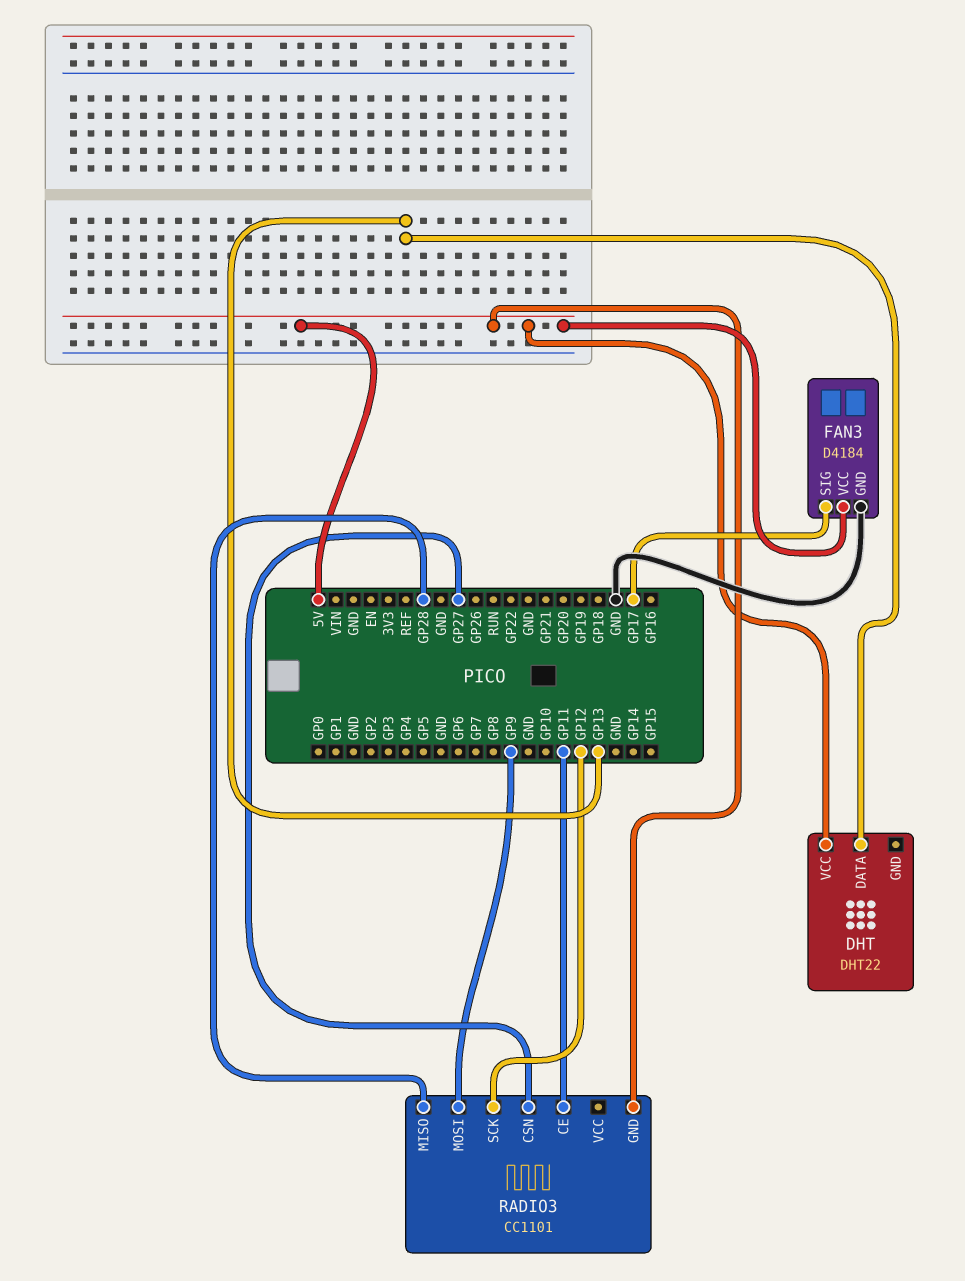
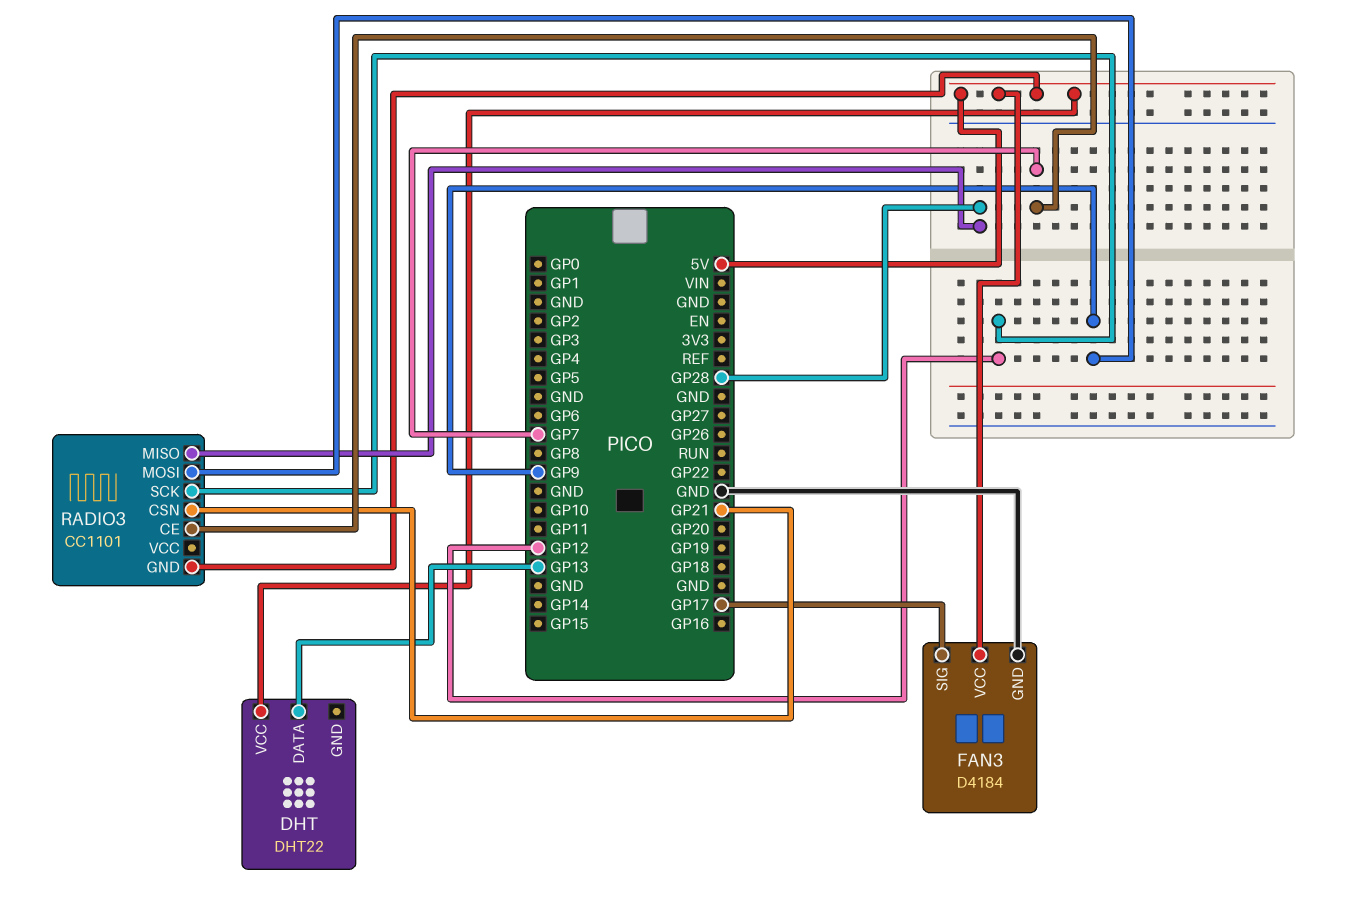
RADIO3 pin CE: GP11 -> GP7
RADIO3 pin CSN: GP27 -> GP21

